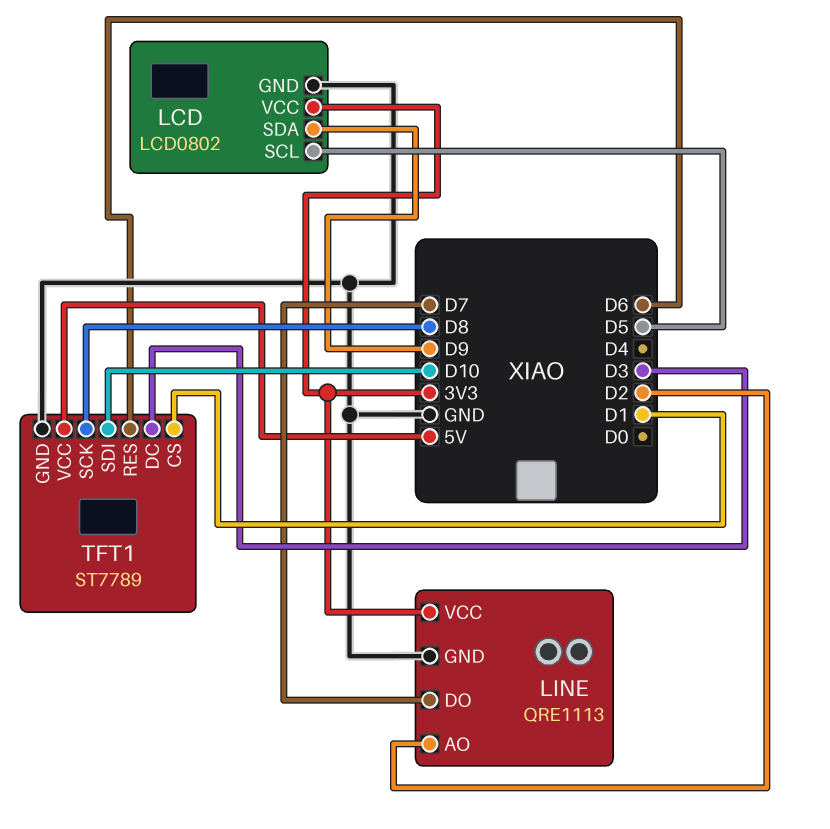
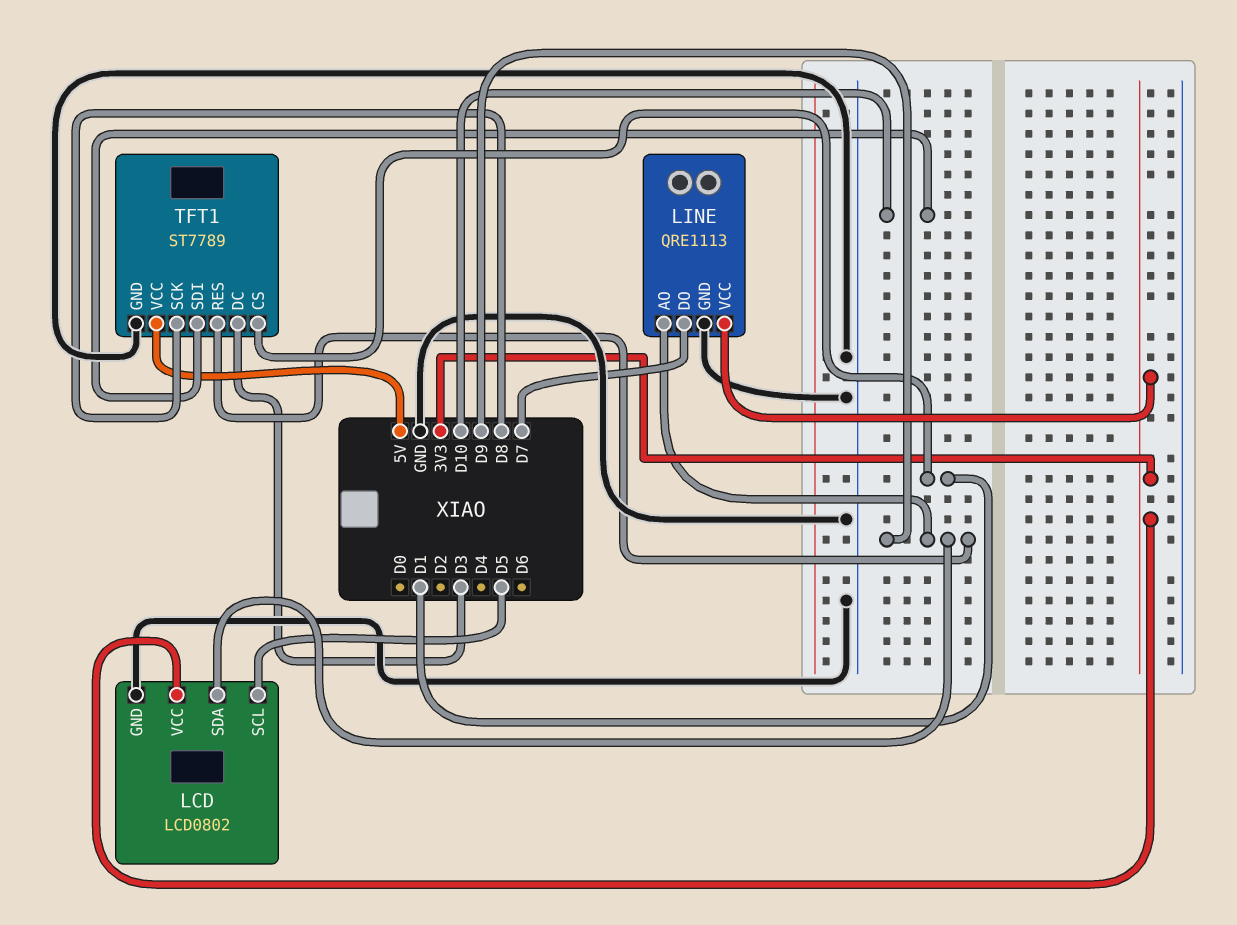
LINE pin AO: D2 -> D9
TFT1 pin RES: D6 -> D9

